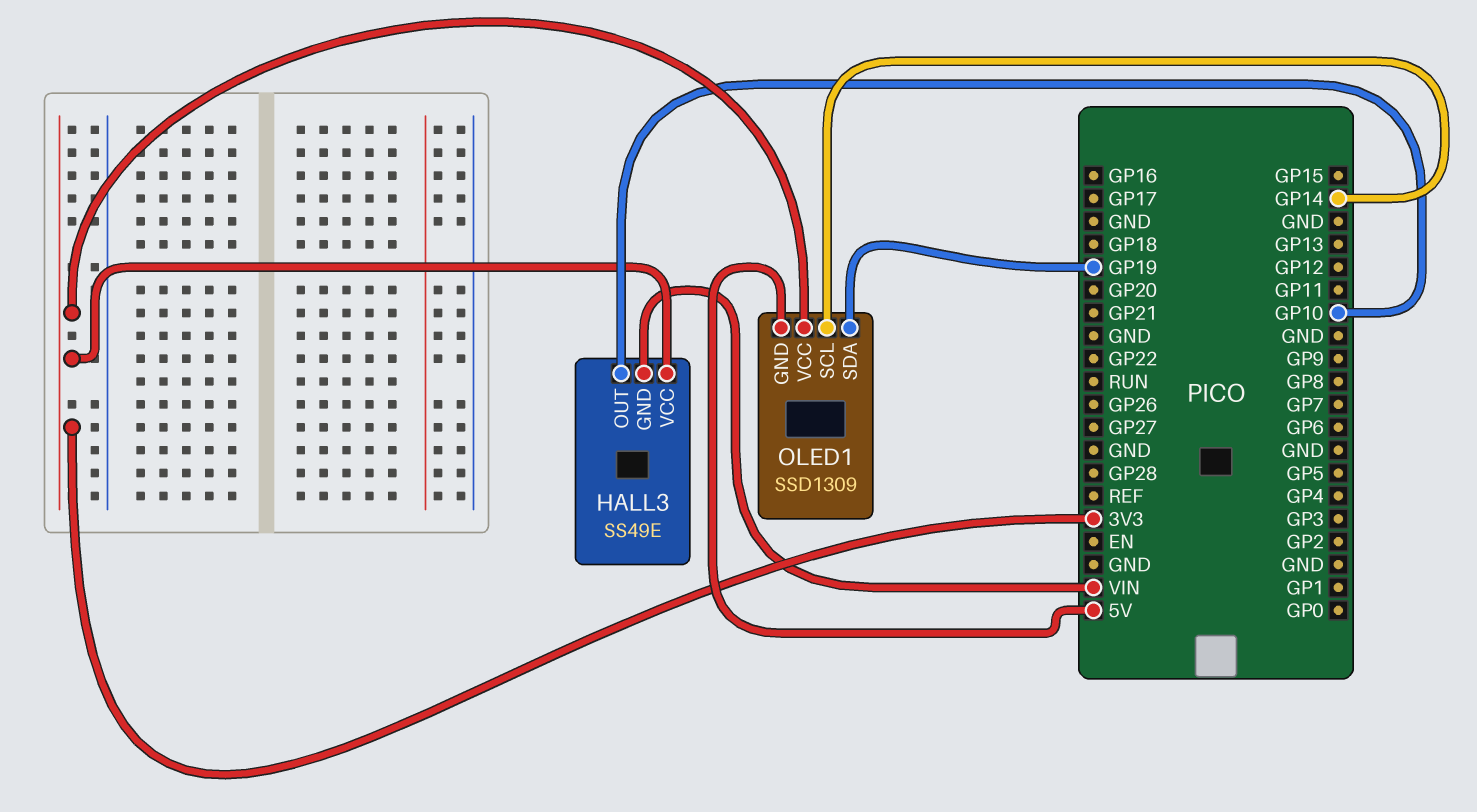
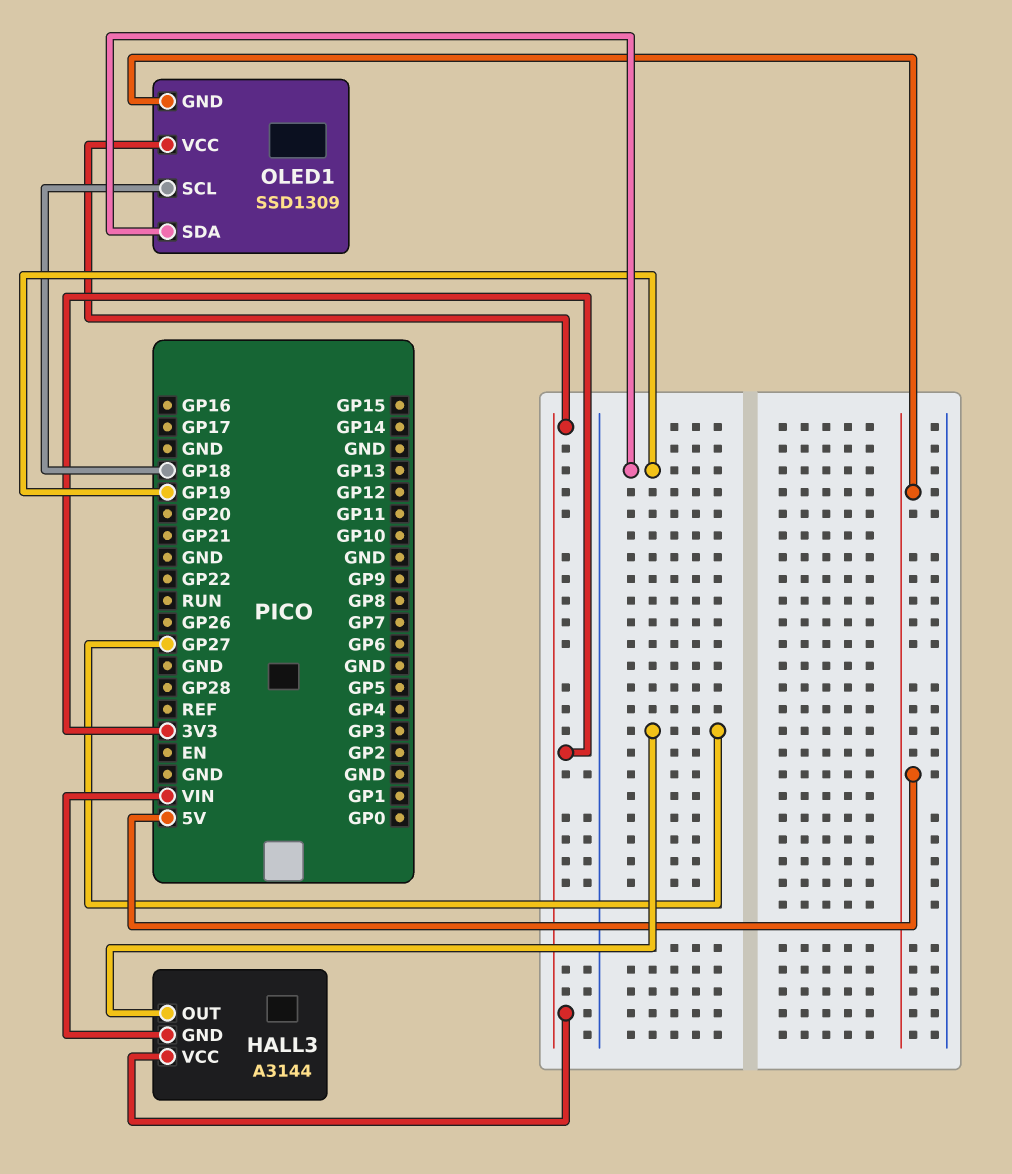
HALL3: SS49E -> A3144
HALL3 pin OUT: GP10 -> GP27
OLED1 pin SCL: GP14 -> GP18

